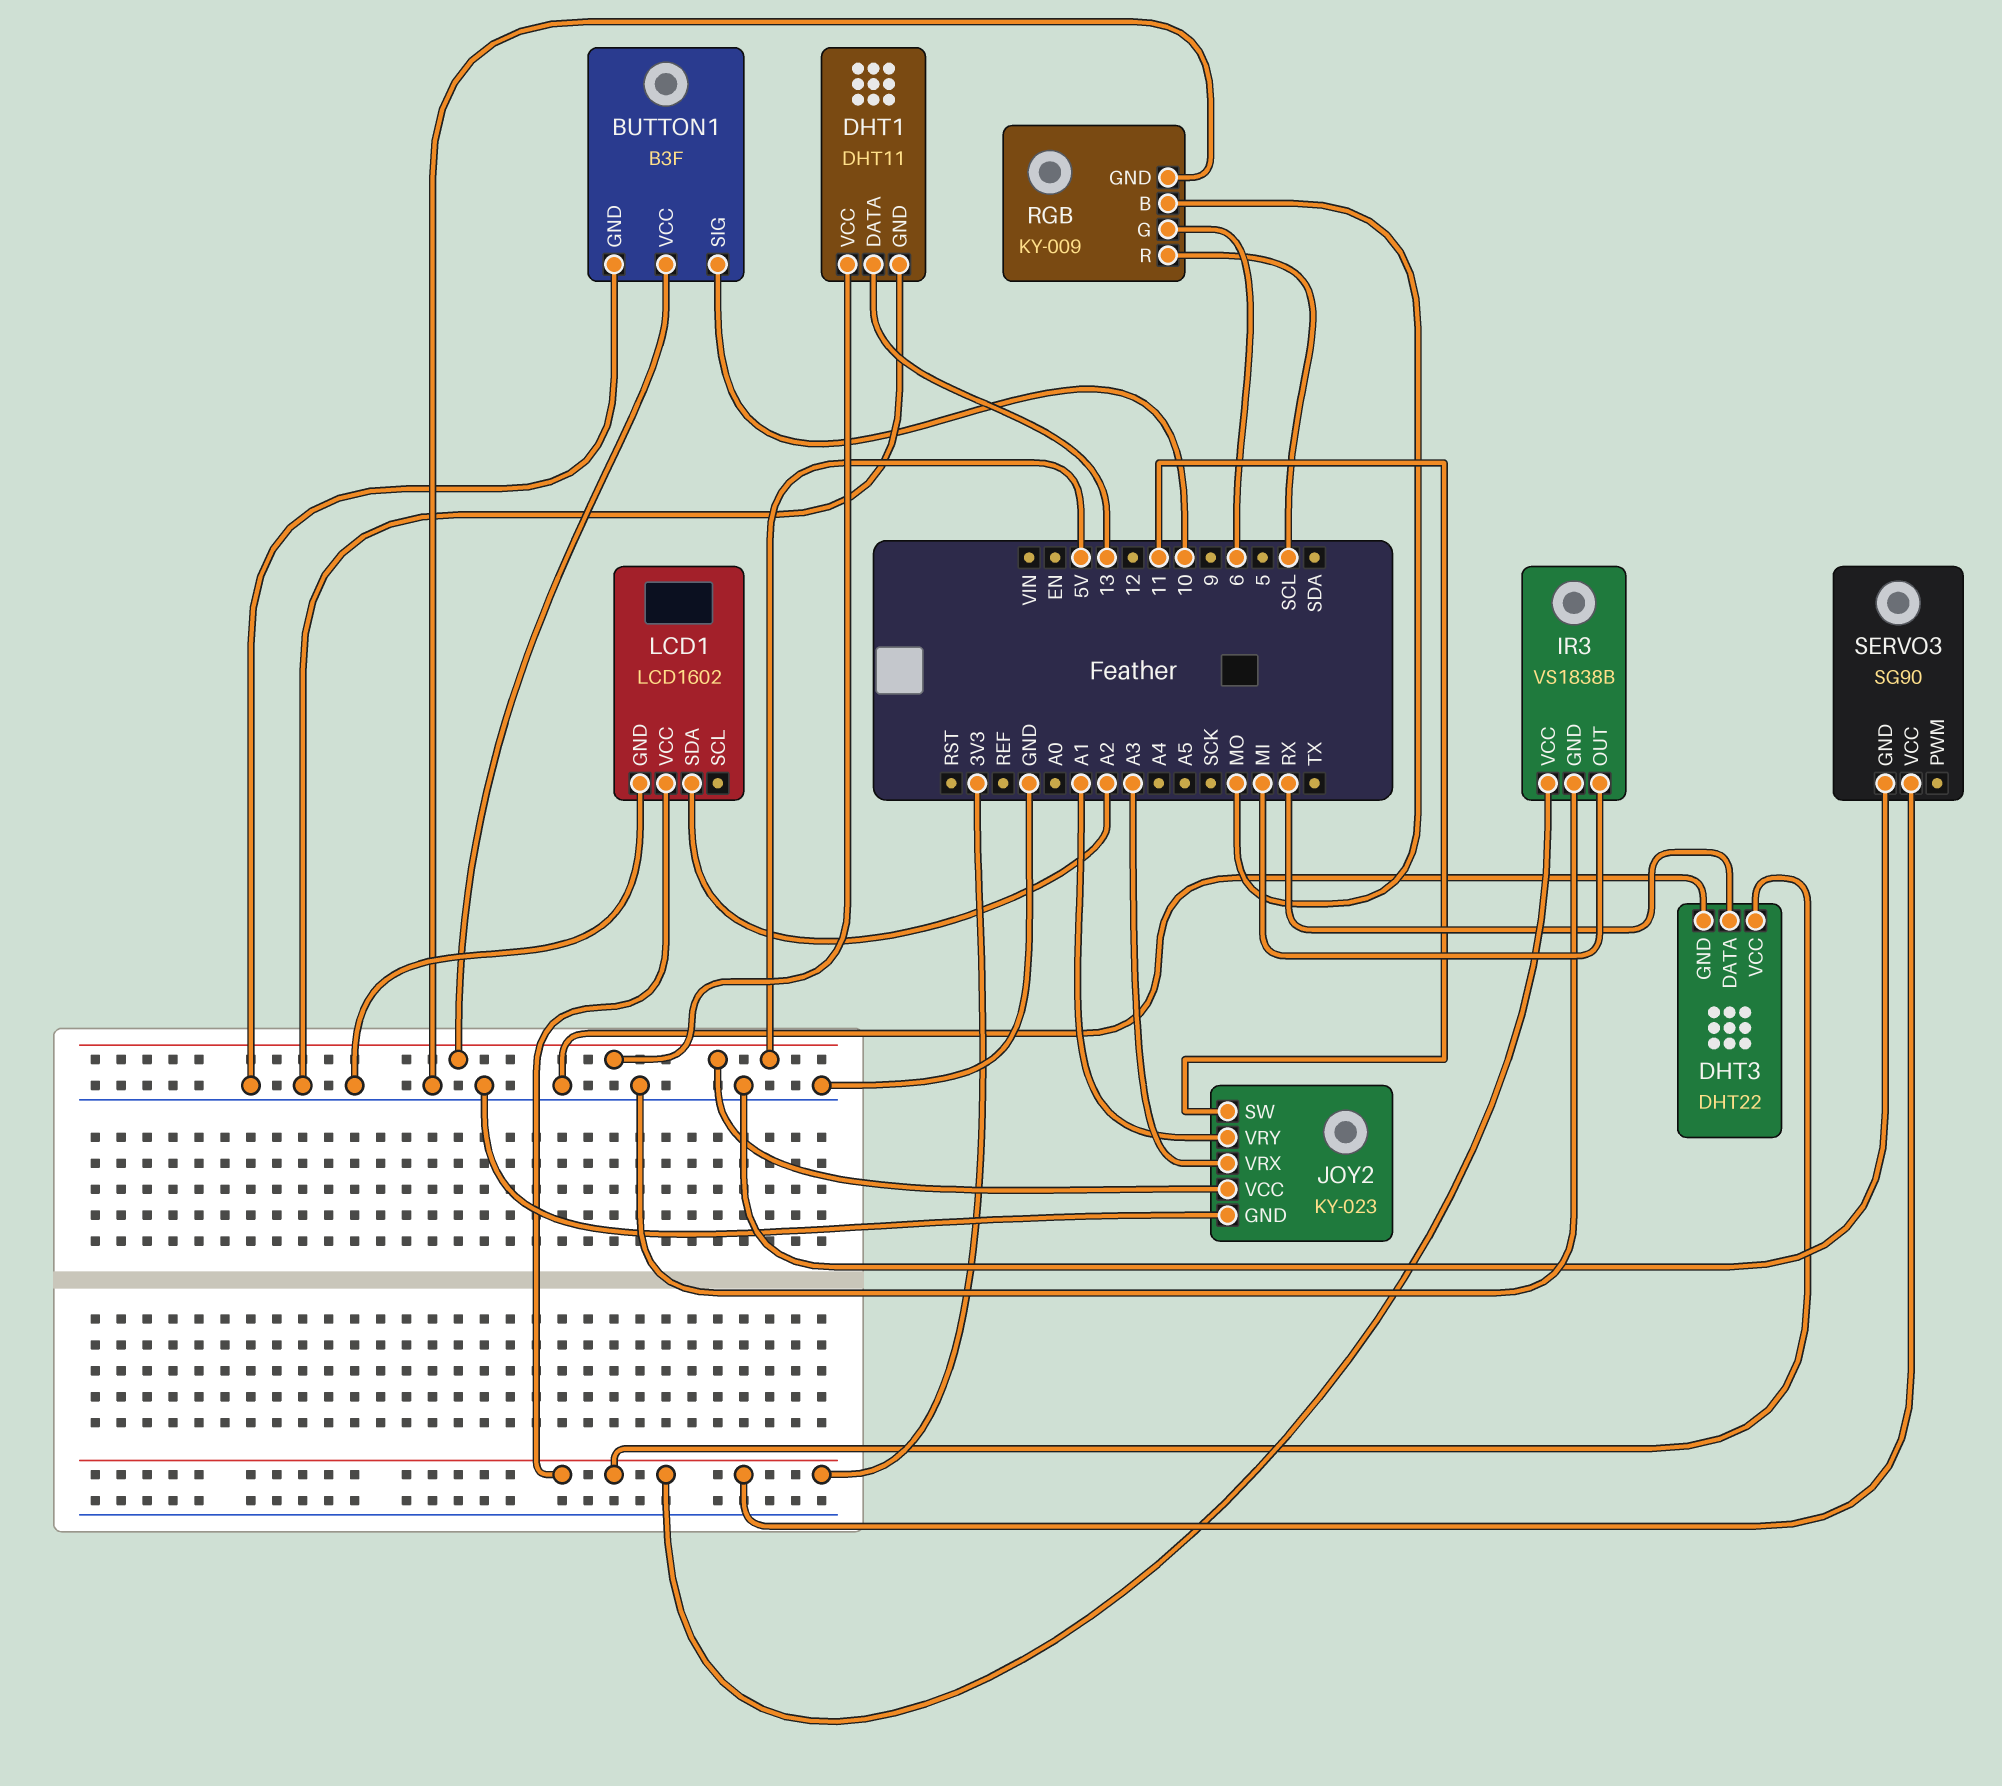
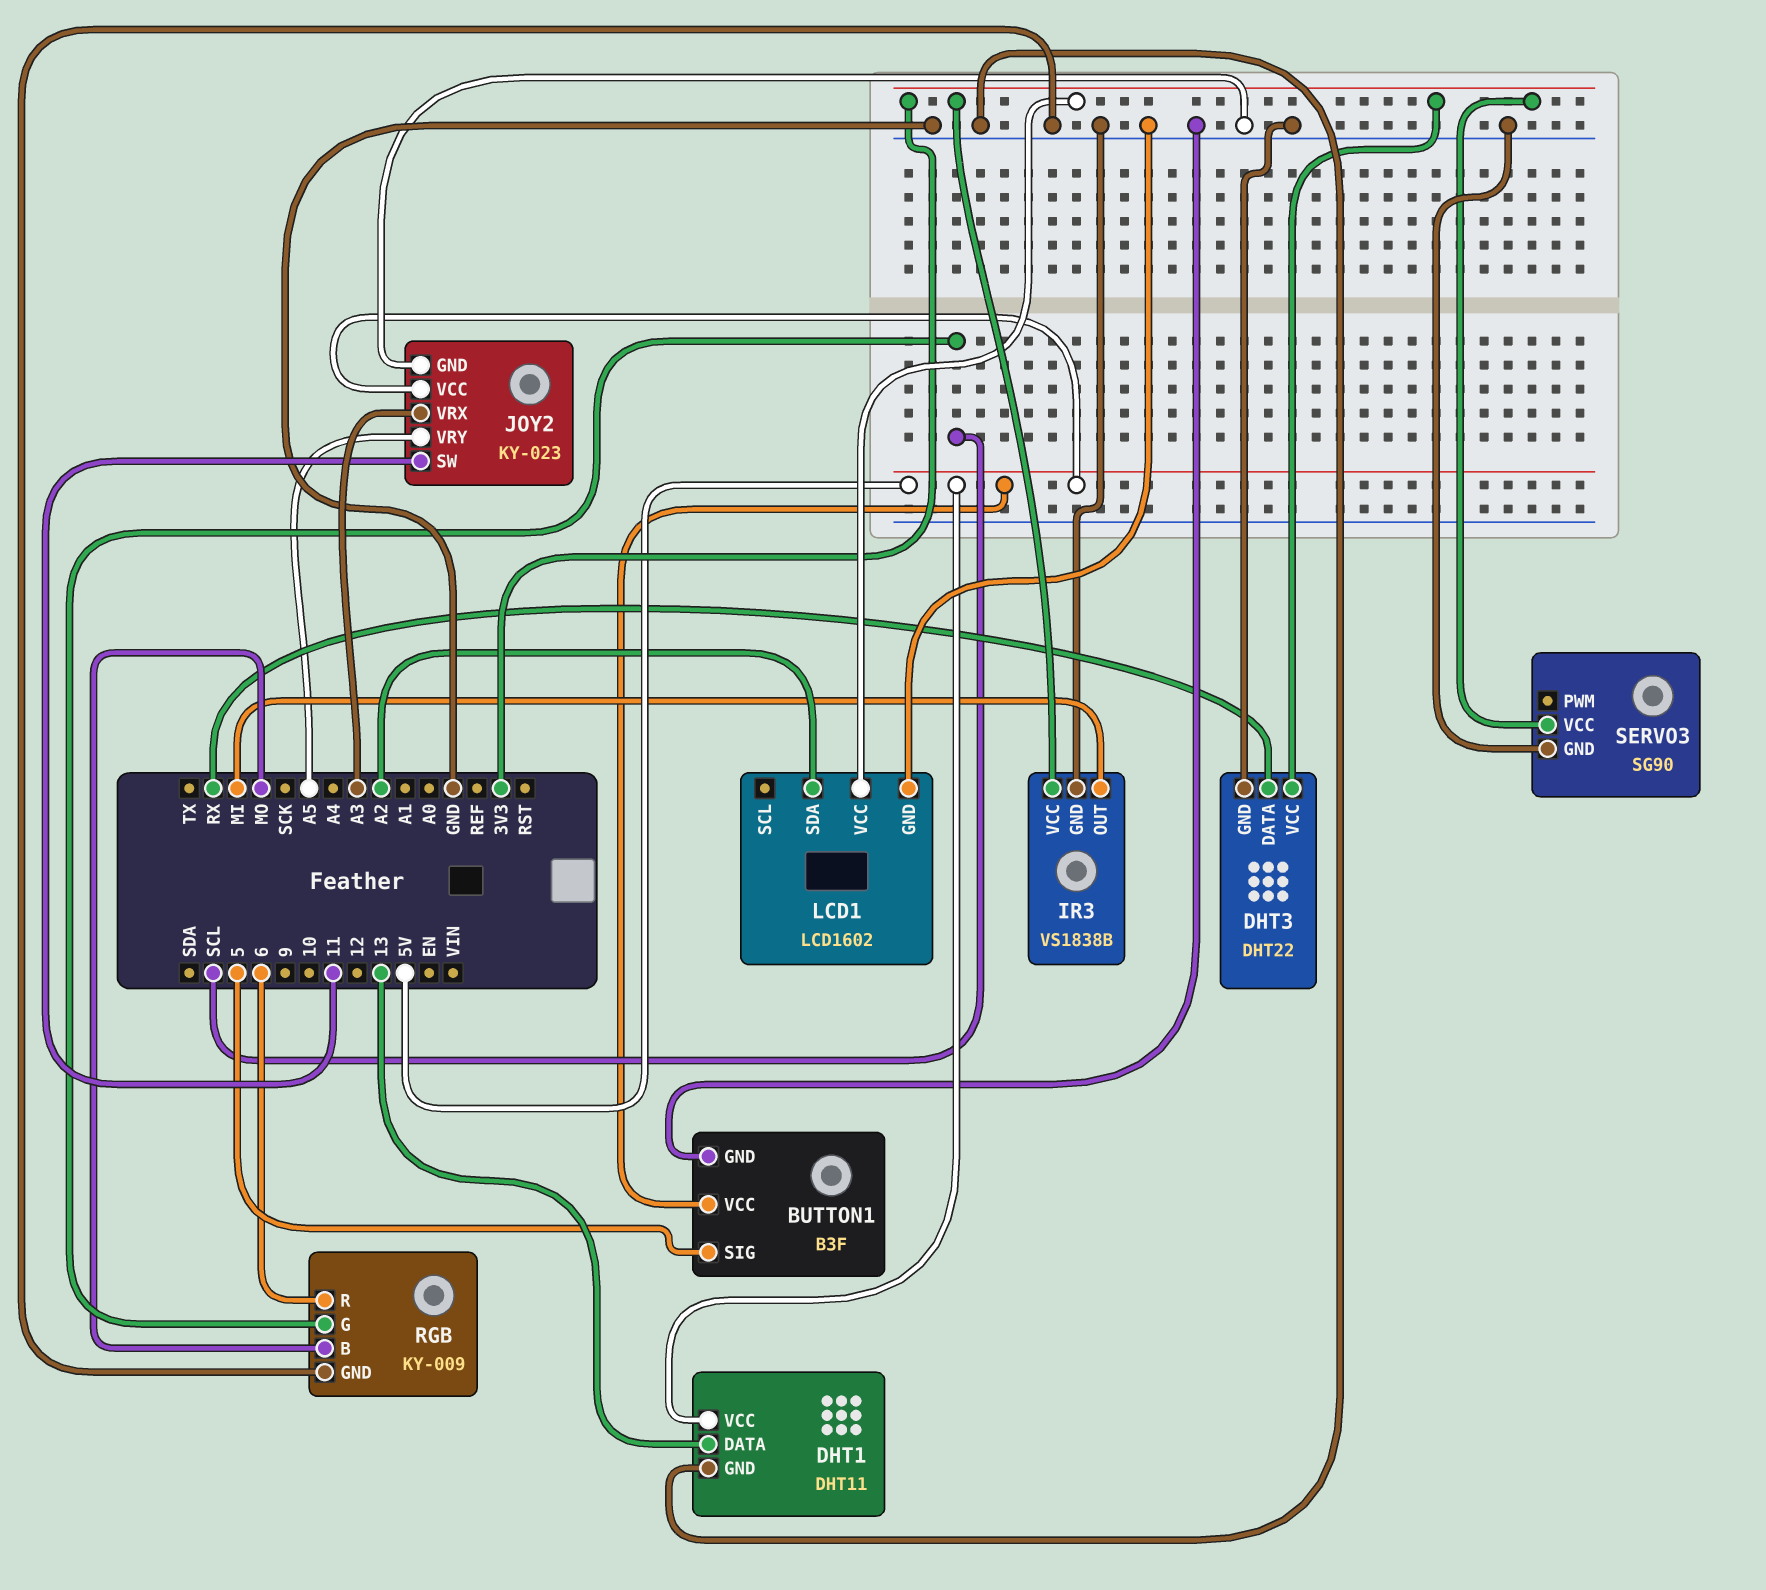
BUTTON1 pin SIG: 10 -> 5
JOY2 pin VRY: A1 -> A5
RGB pin G: 6 -> SCL
RGB pin R: SCL -> 6

